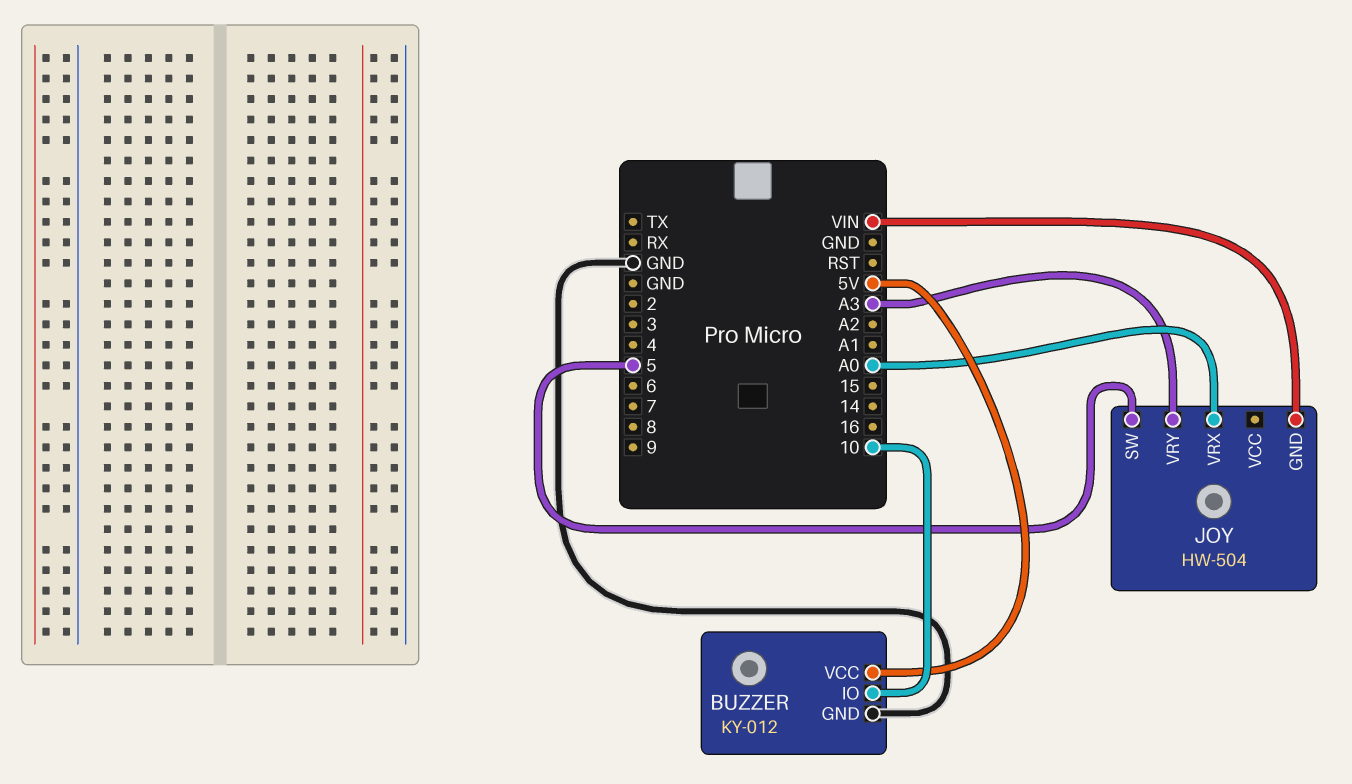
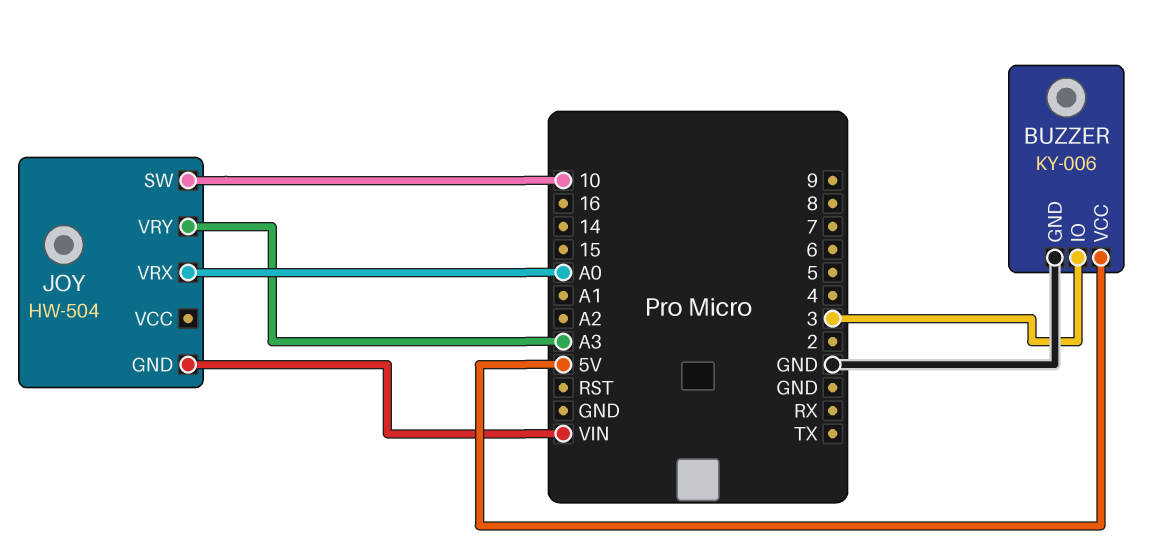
BUZZER: KY-012 -> KY-006
BUZZER pin IO: 10 -> 3
JOY pin SW: 5 -> 10

